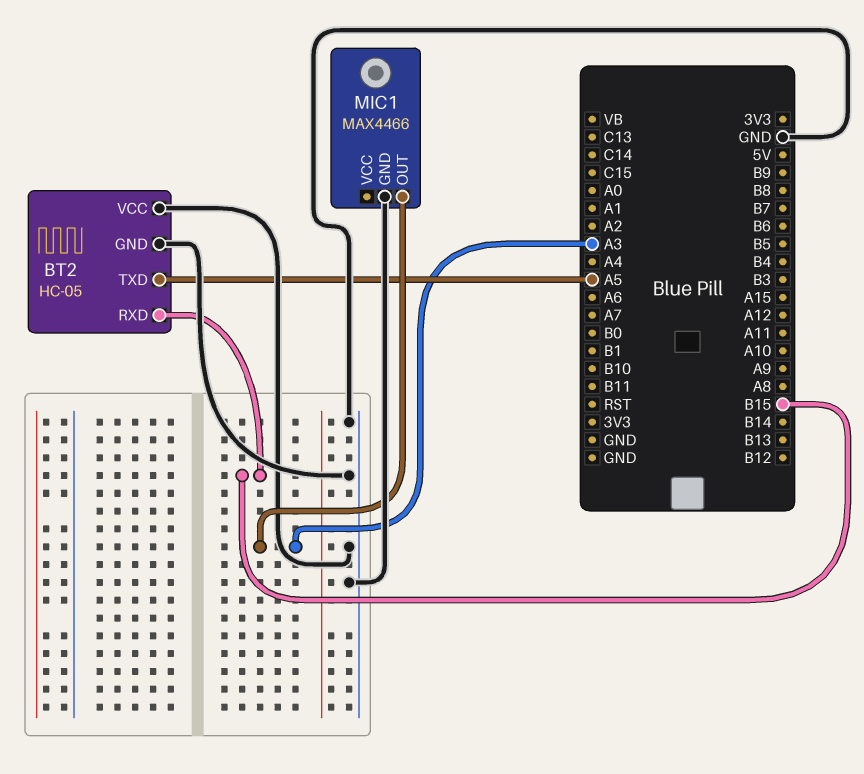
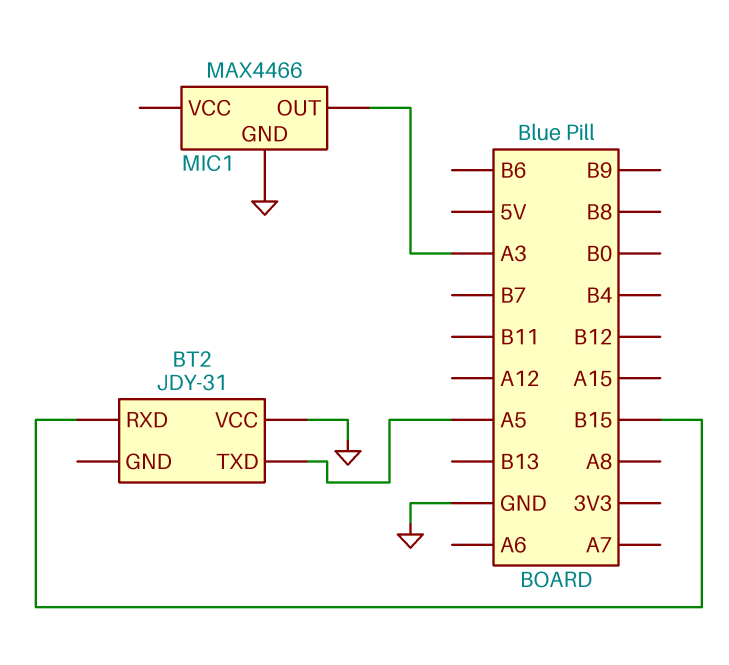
BT2: HC-05 -> JDY-31
BT2 pin GND: GND -> none

